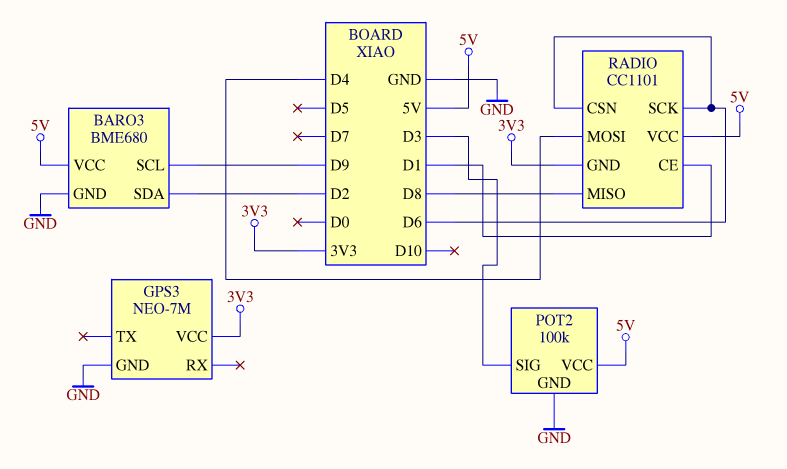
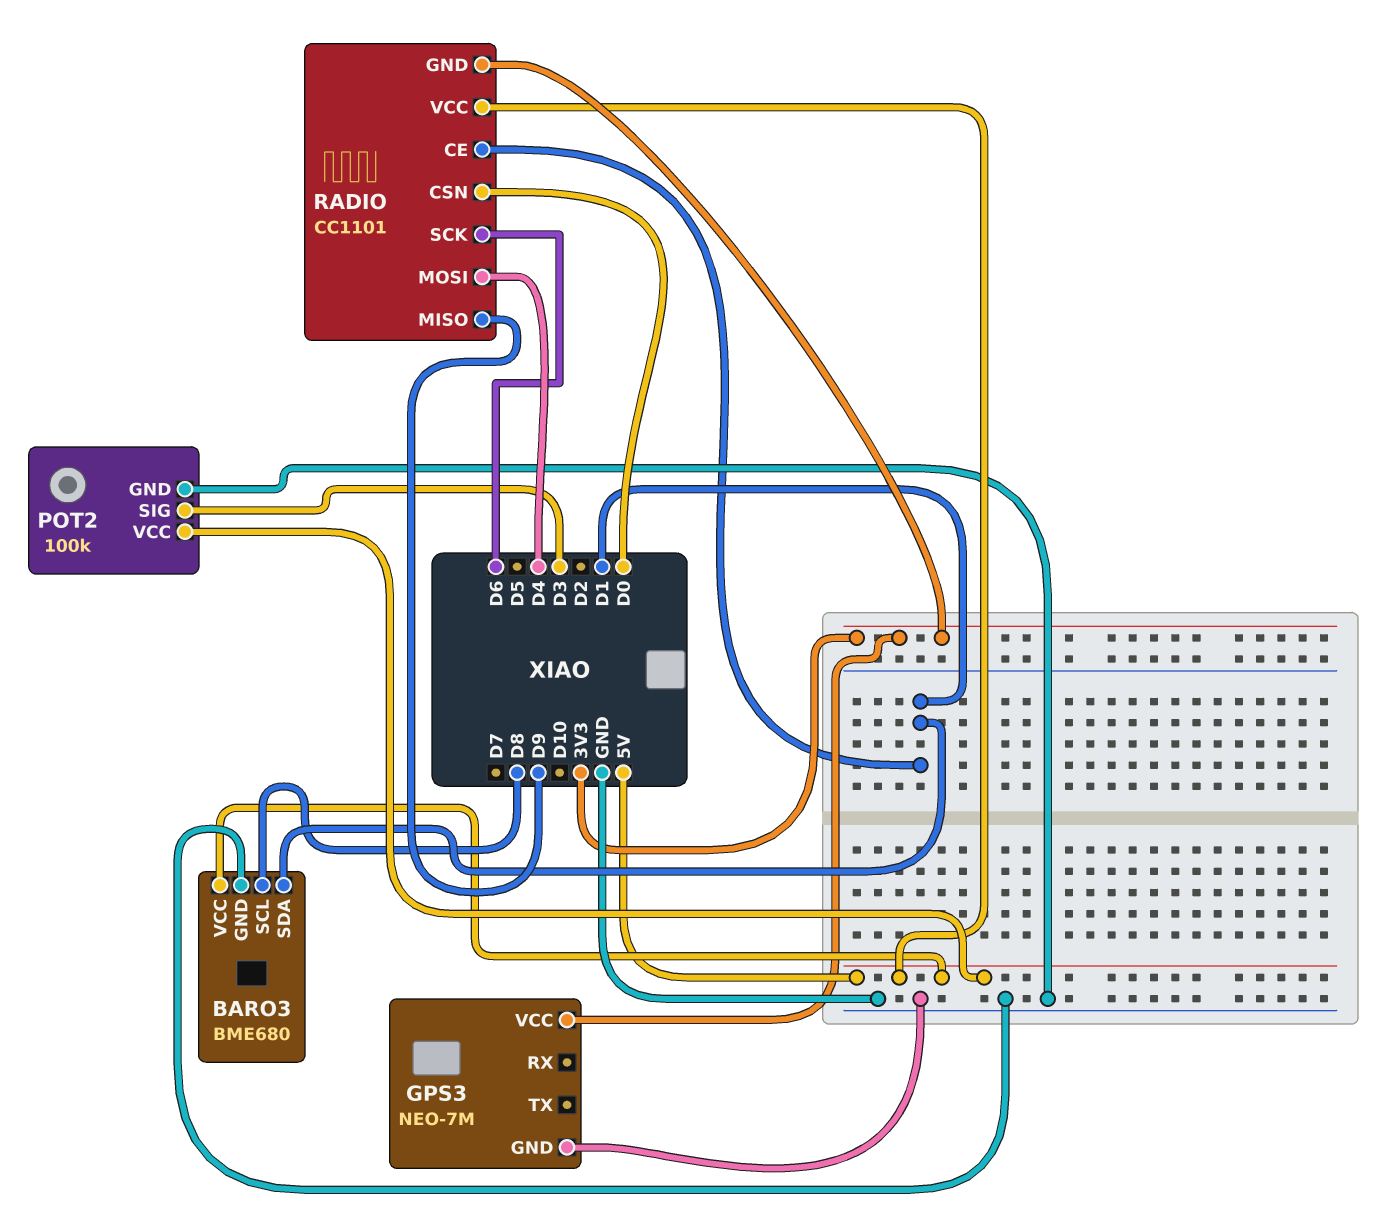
BARO3 pin SCL: D9 -> D8
BARO3 pin SDA: D2 -> D1
RADIO pin CSN: D6 -> D0
RADIO pin MISO: D8 -> D9

